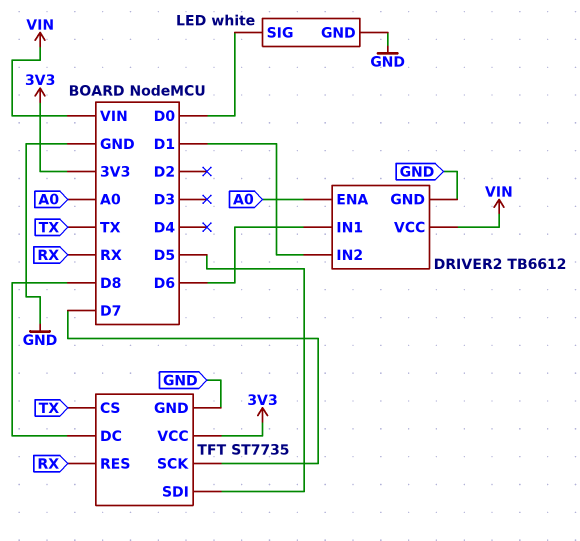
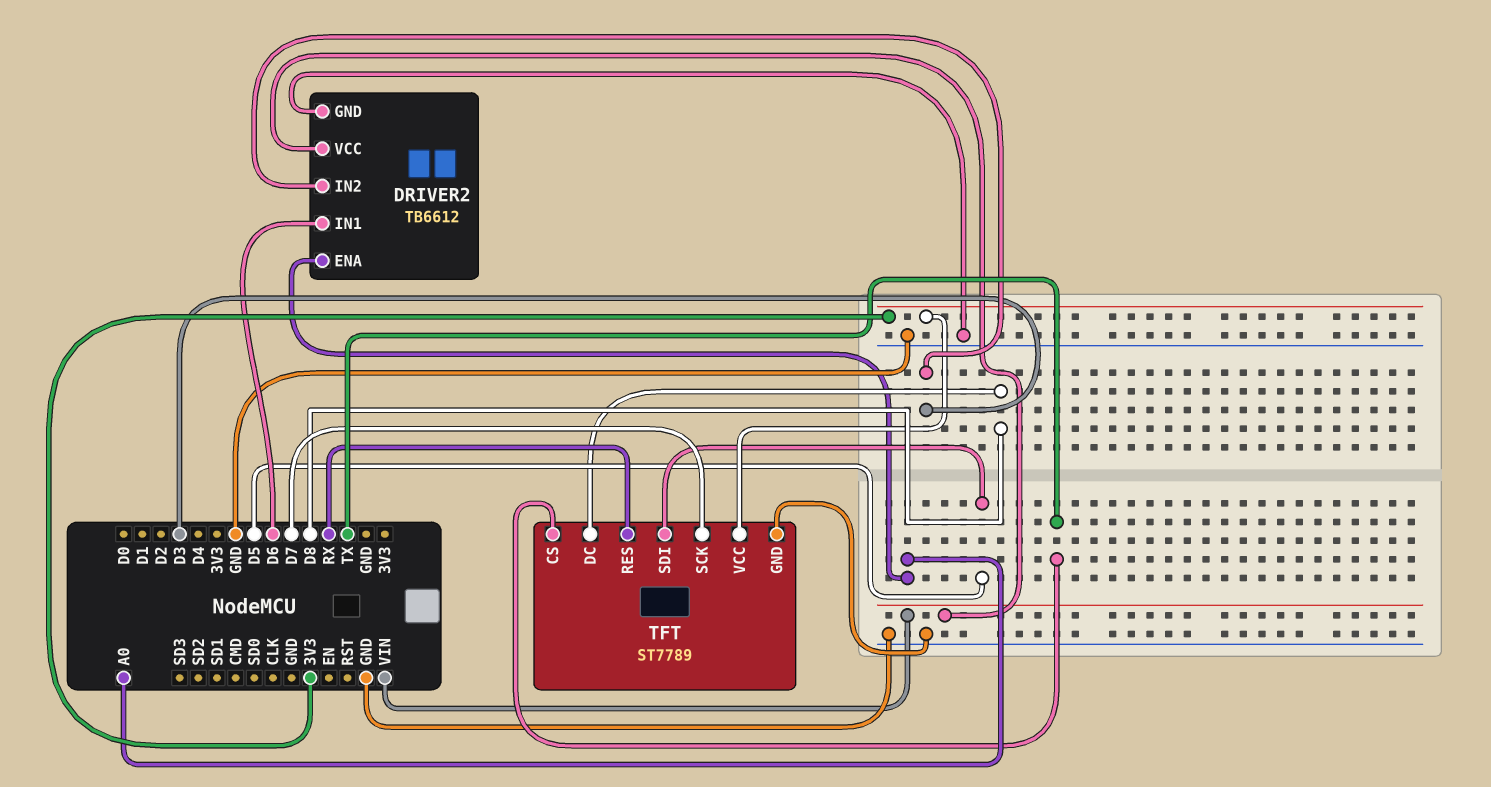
DRIVER2 pin IN2: D1 -> D3
LED: white -> none
LED pin GND: GND -> none
LED pin SIG: D0 -> none
TFT: ST7735 -> ST7789

